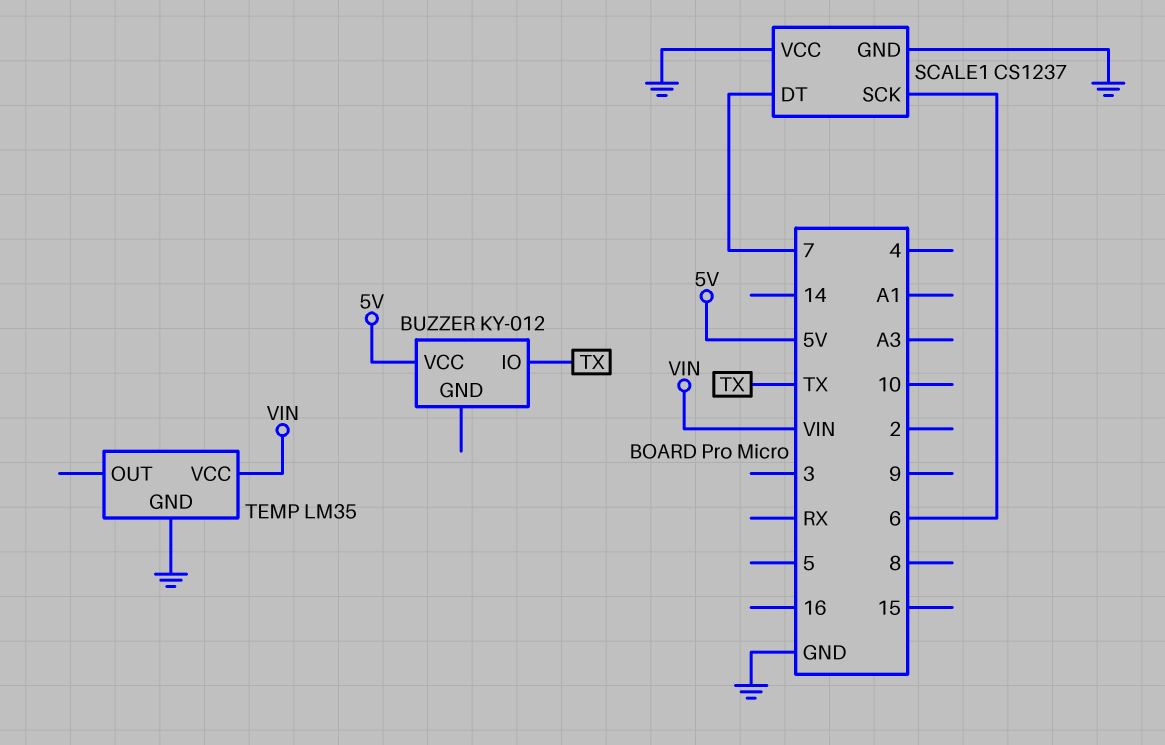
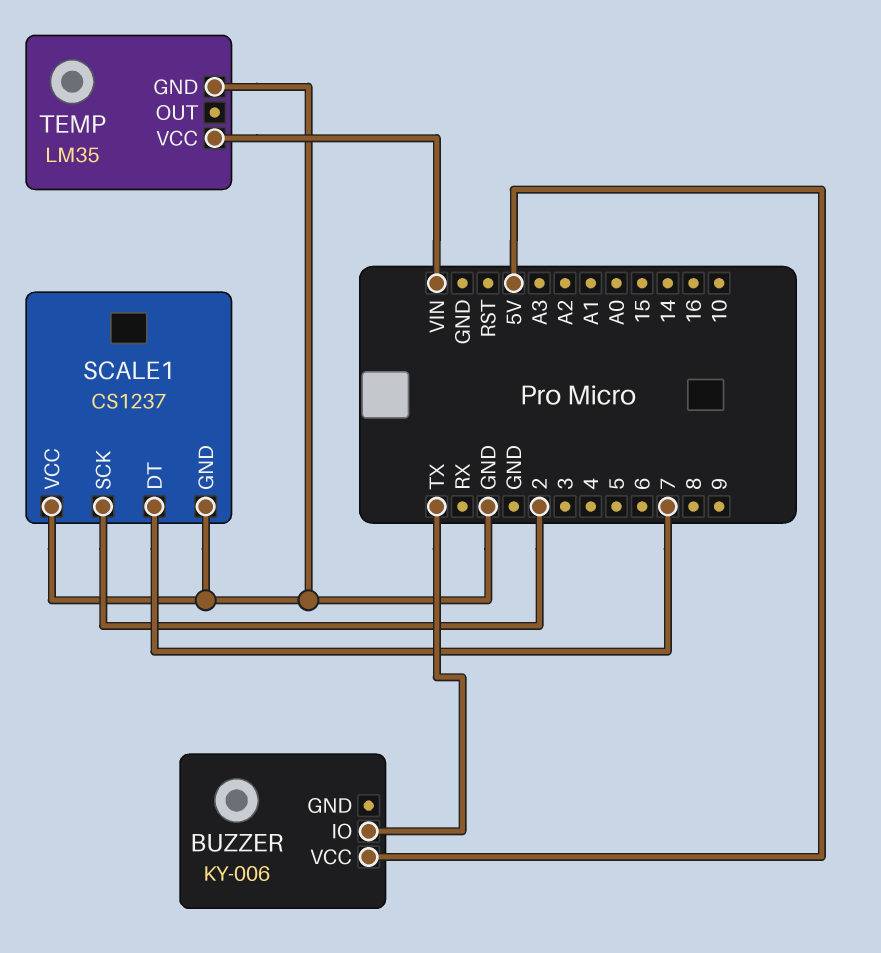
BUZZER: KY-012 -> KY-006
SCALE1 pin SCK: 6 -> 2

